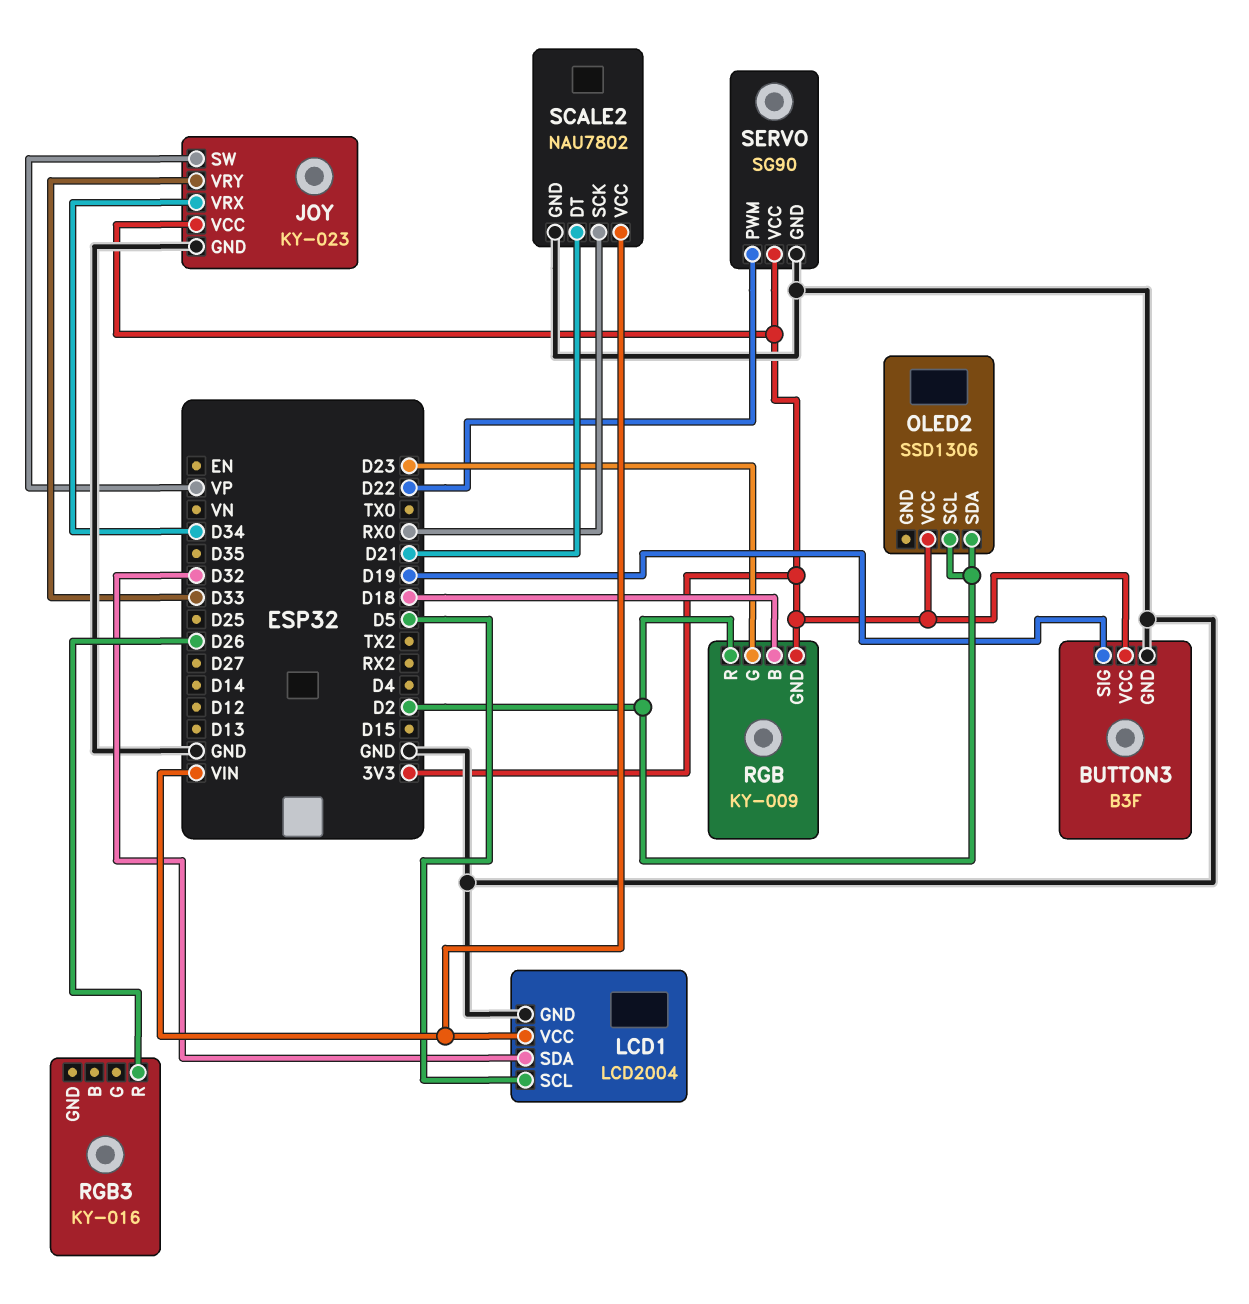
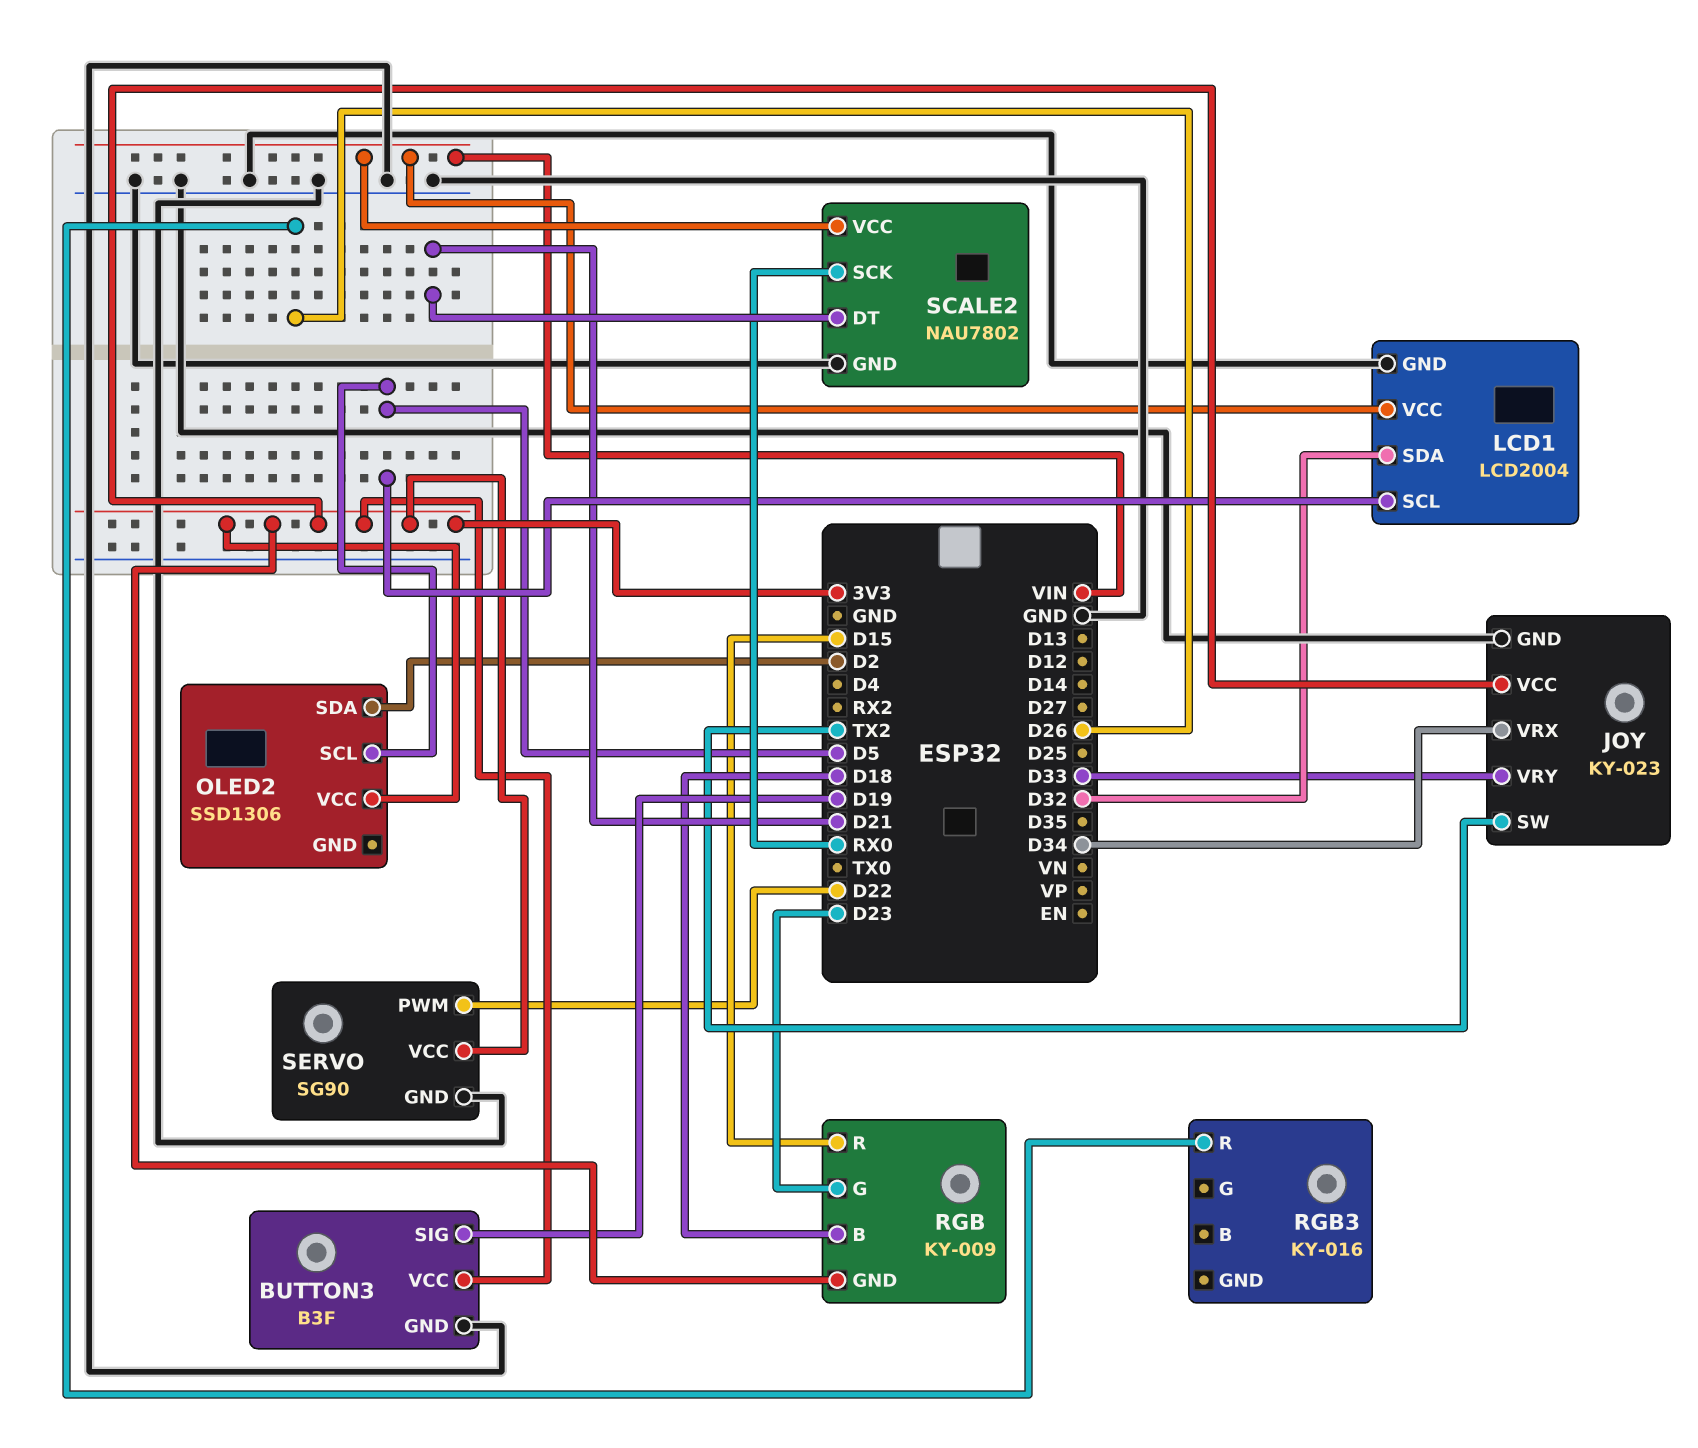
JOY pin SW: VP -> TX2
OLED2 pin SCL: D2 -> D5
RGB pin R: D2 -> D15

